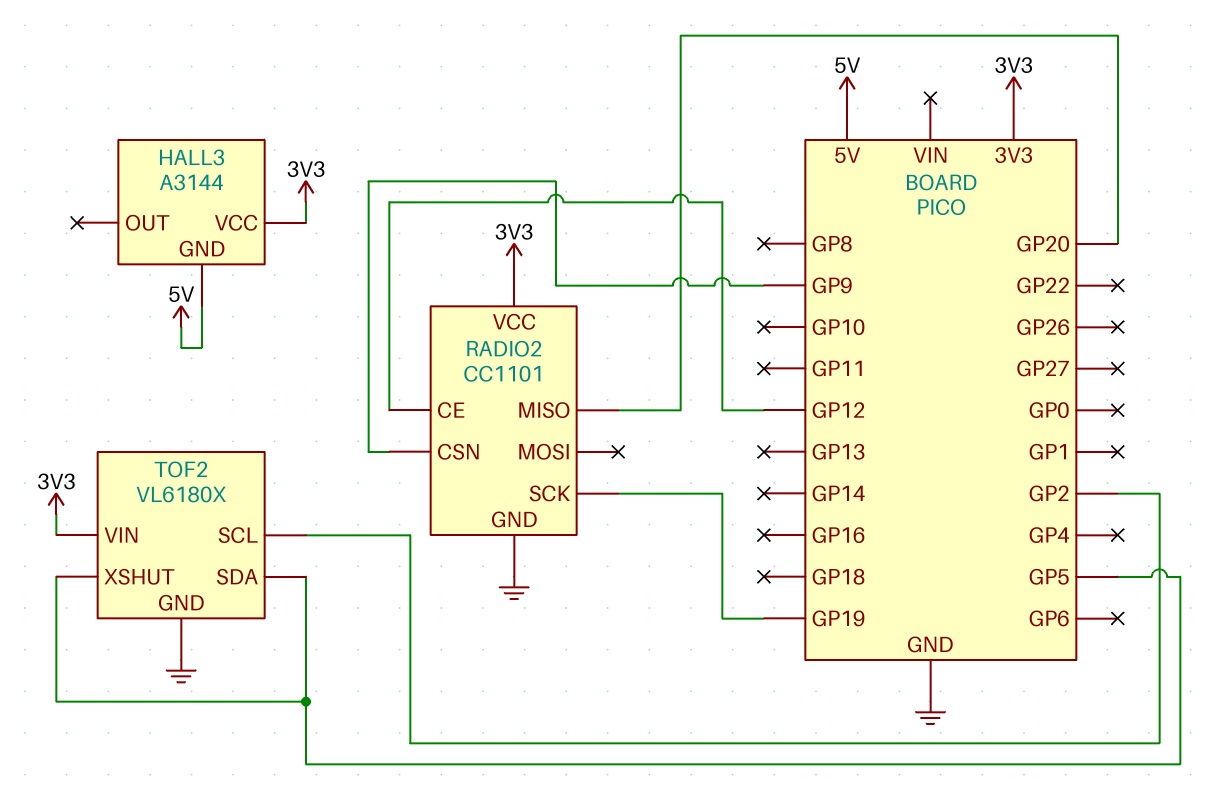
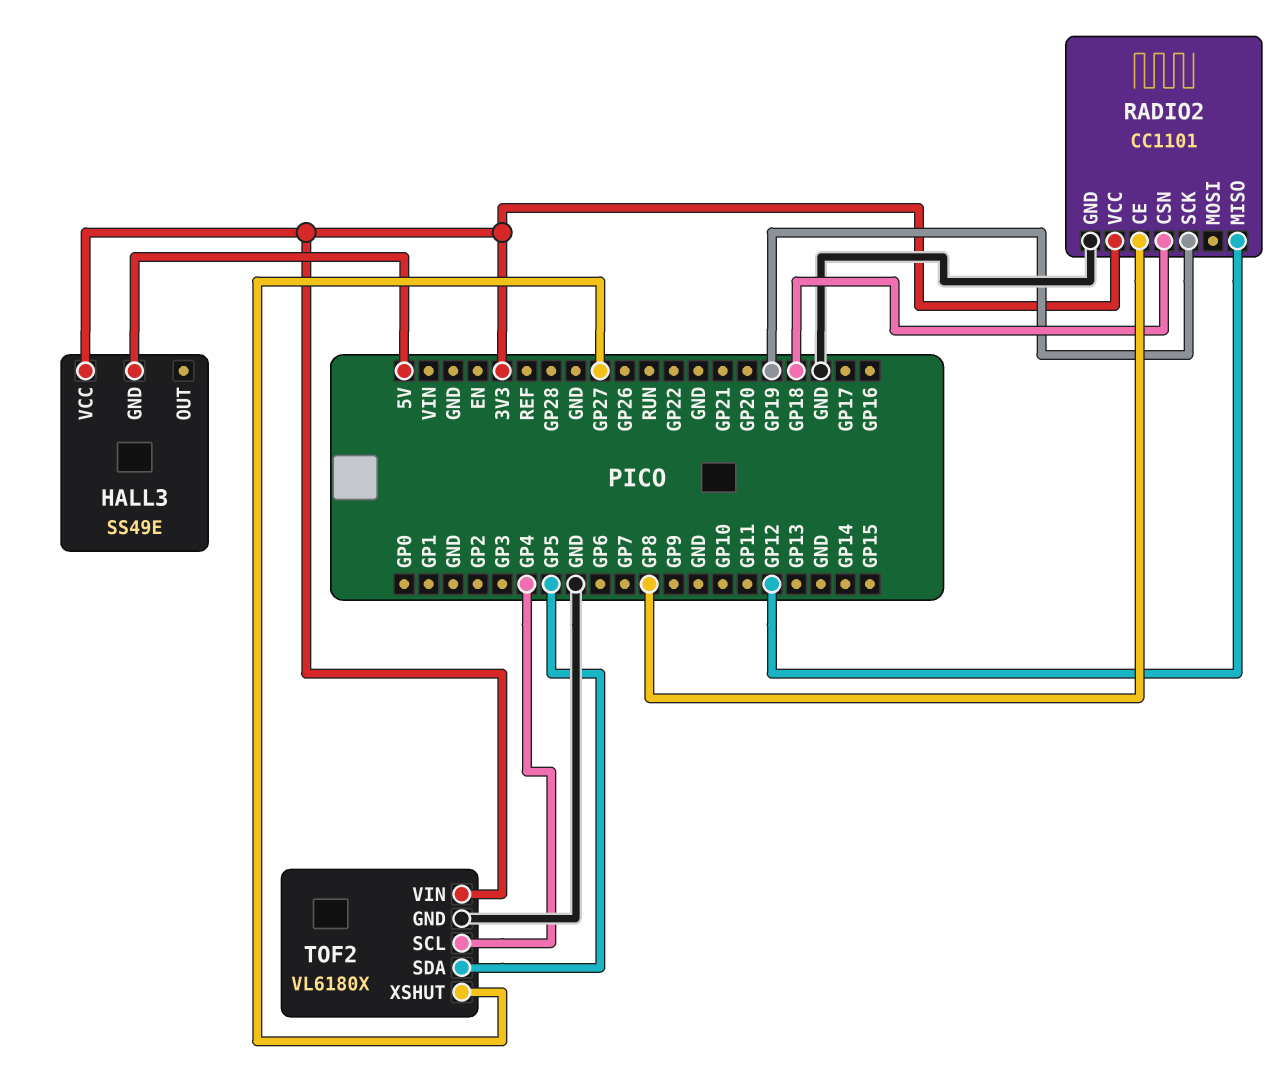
HALL3: A3144 -> SS49E
RADIO2 pin CE: GP12 -> GP8
RADIO2 pin CSN: GP9 -> GP18
RADIO2 pin MISO: GP20 -> GP12
TOF2 pin SCL: GP2 -> GP4
TOF2 pin XSHUT: GP5 -> GP27

